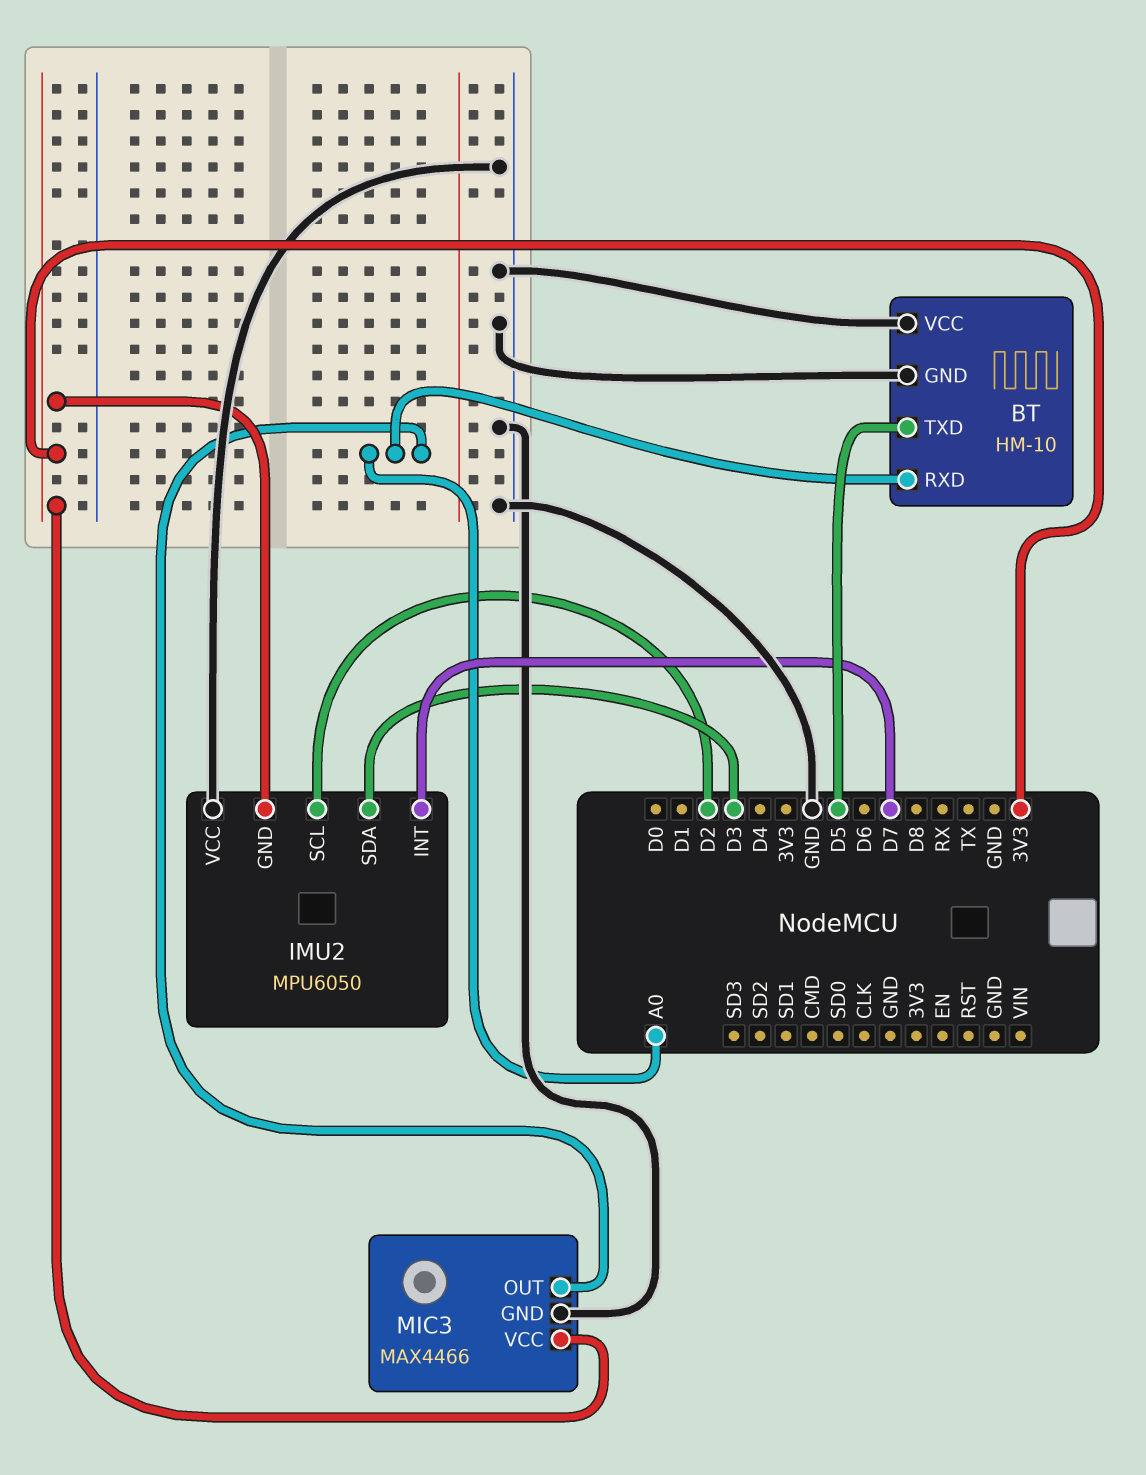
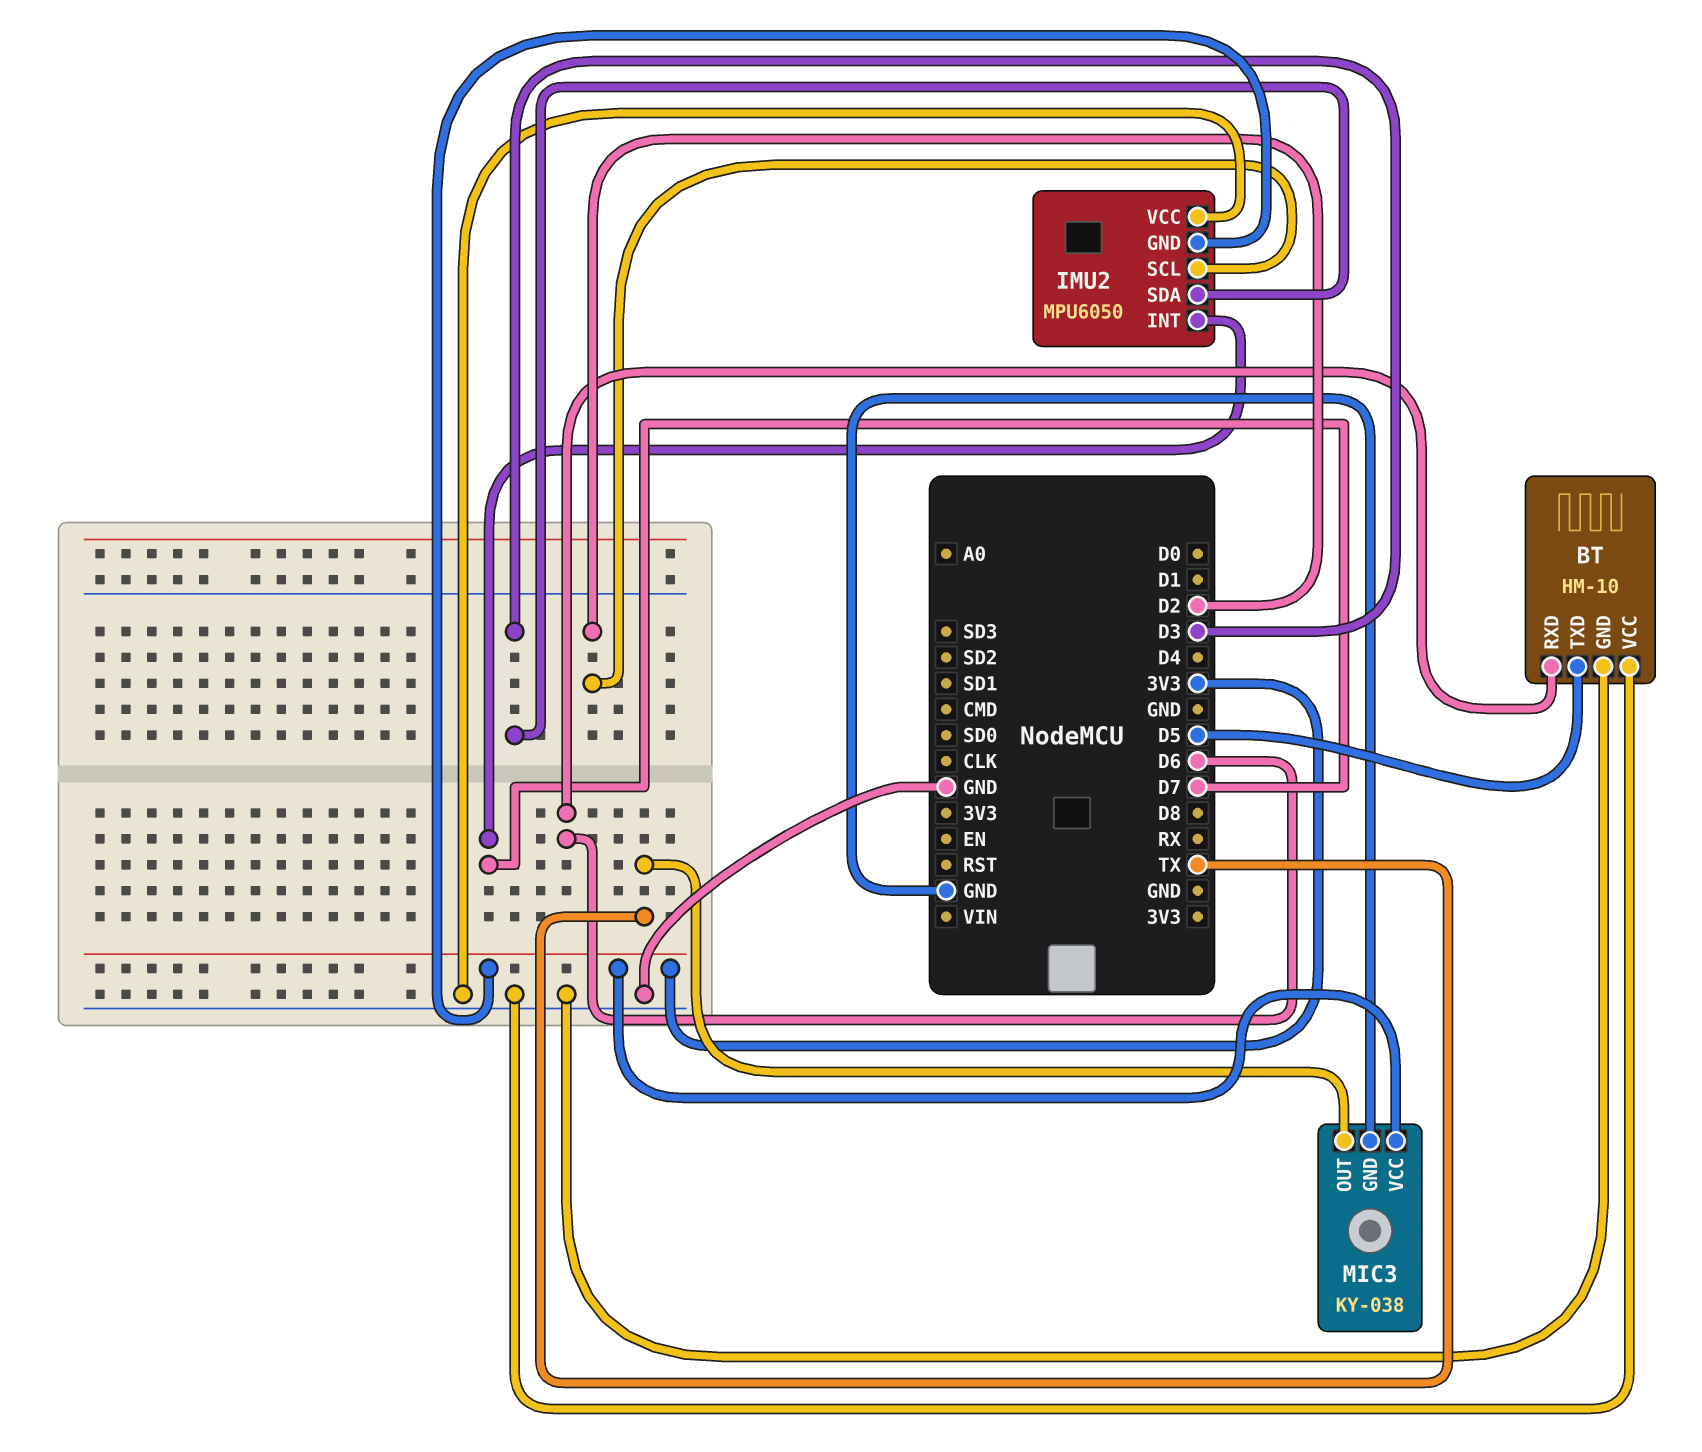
BT pin RXD: A0 -> D6
MIC3: MAX4466 -> KY-038
MIC3 pin OUT: A0 -> TX

